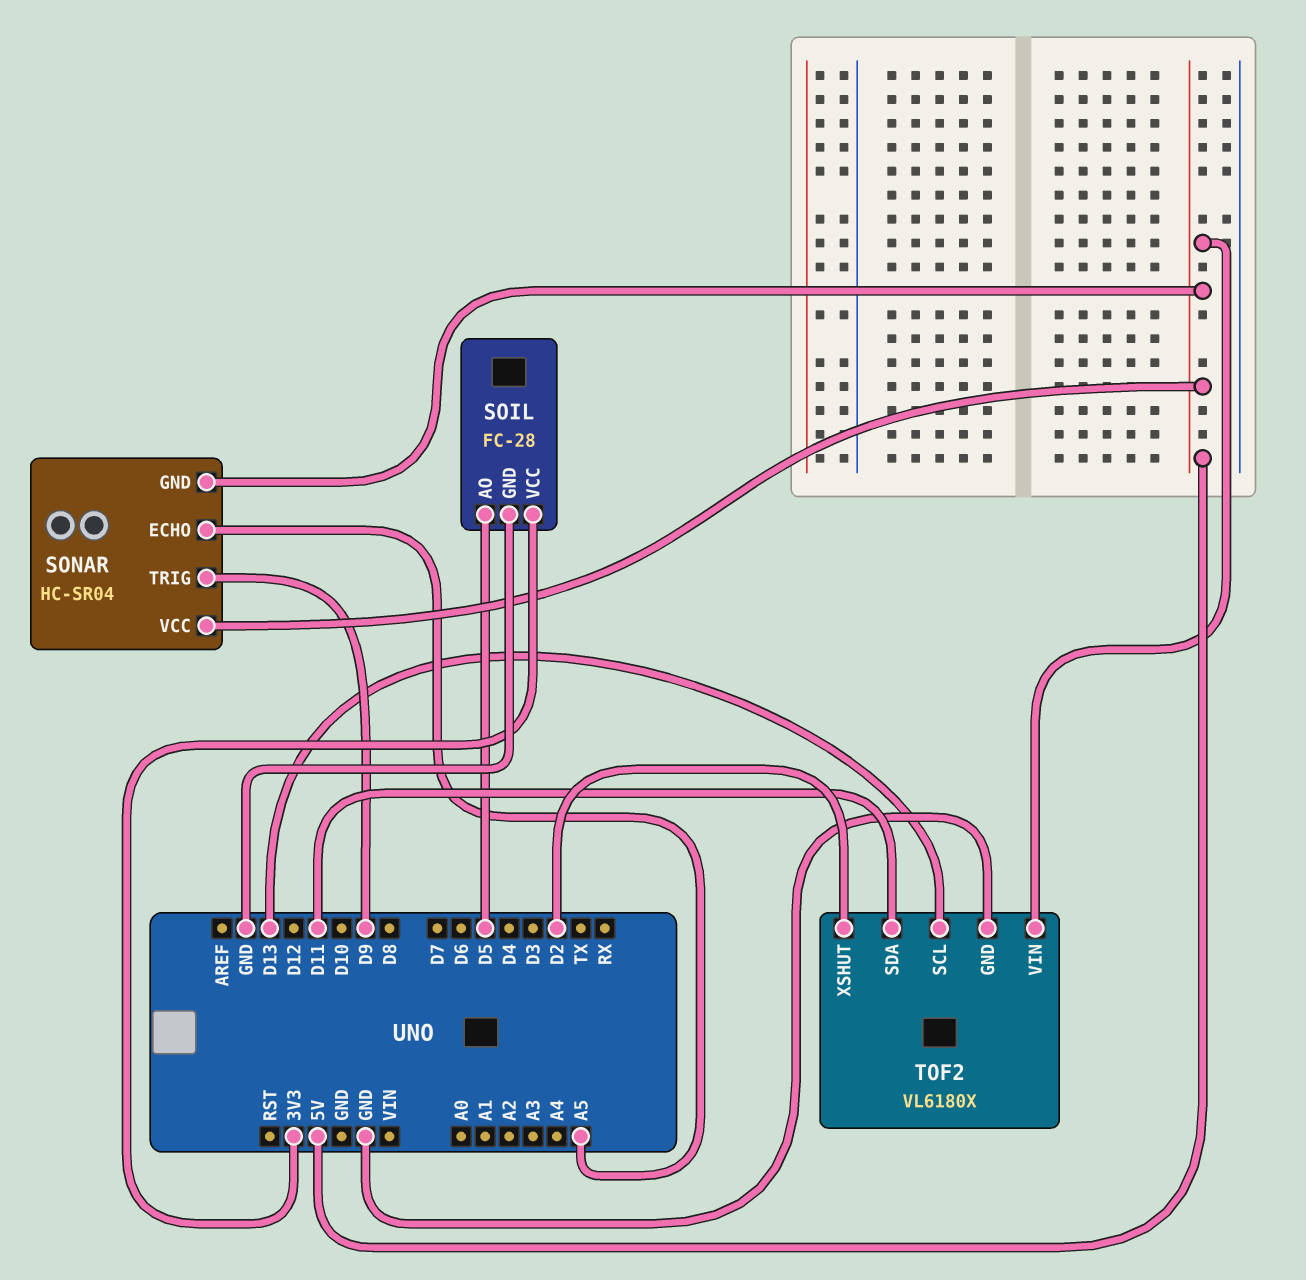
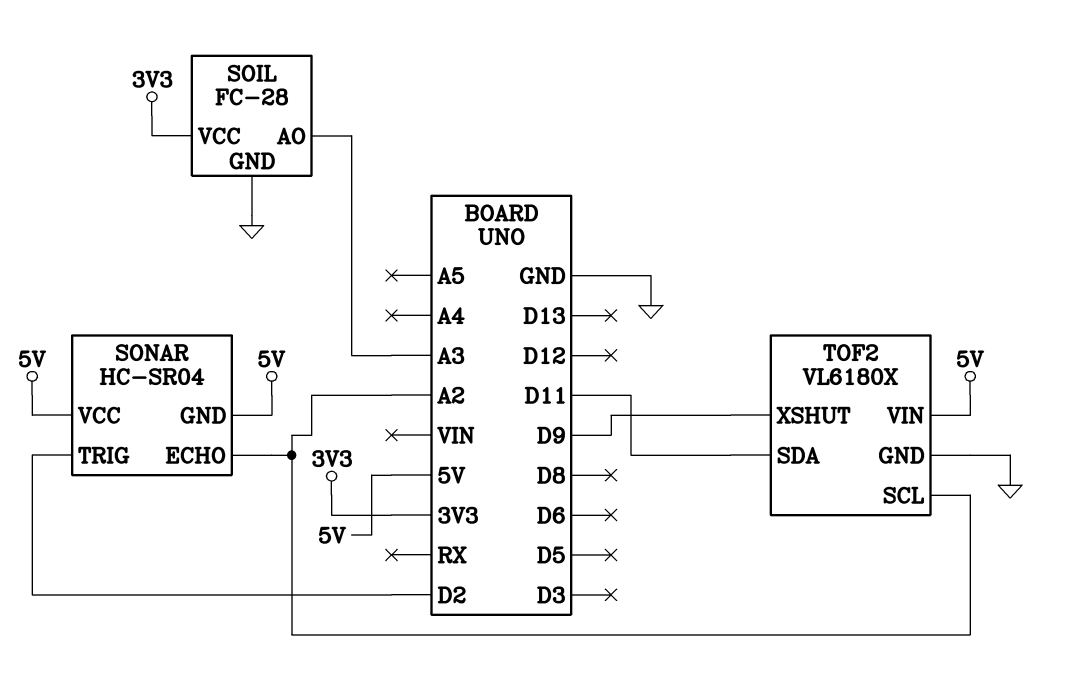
SOIL pin AO: D5 -> A3
SONAR pin ECHO: A5 -> A2
SONAR pin TRIG: D9 -> D2
TOF2 pin SCL: D13 -> A2
TOF2 pin XSHUT: D2 -> D9

